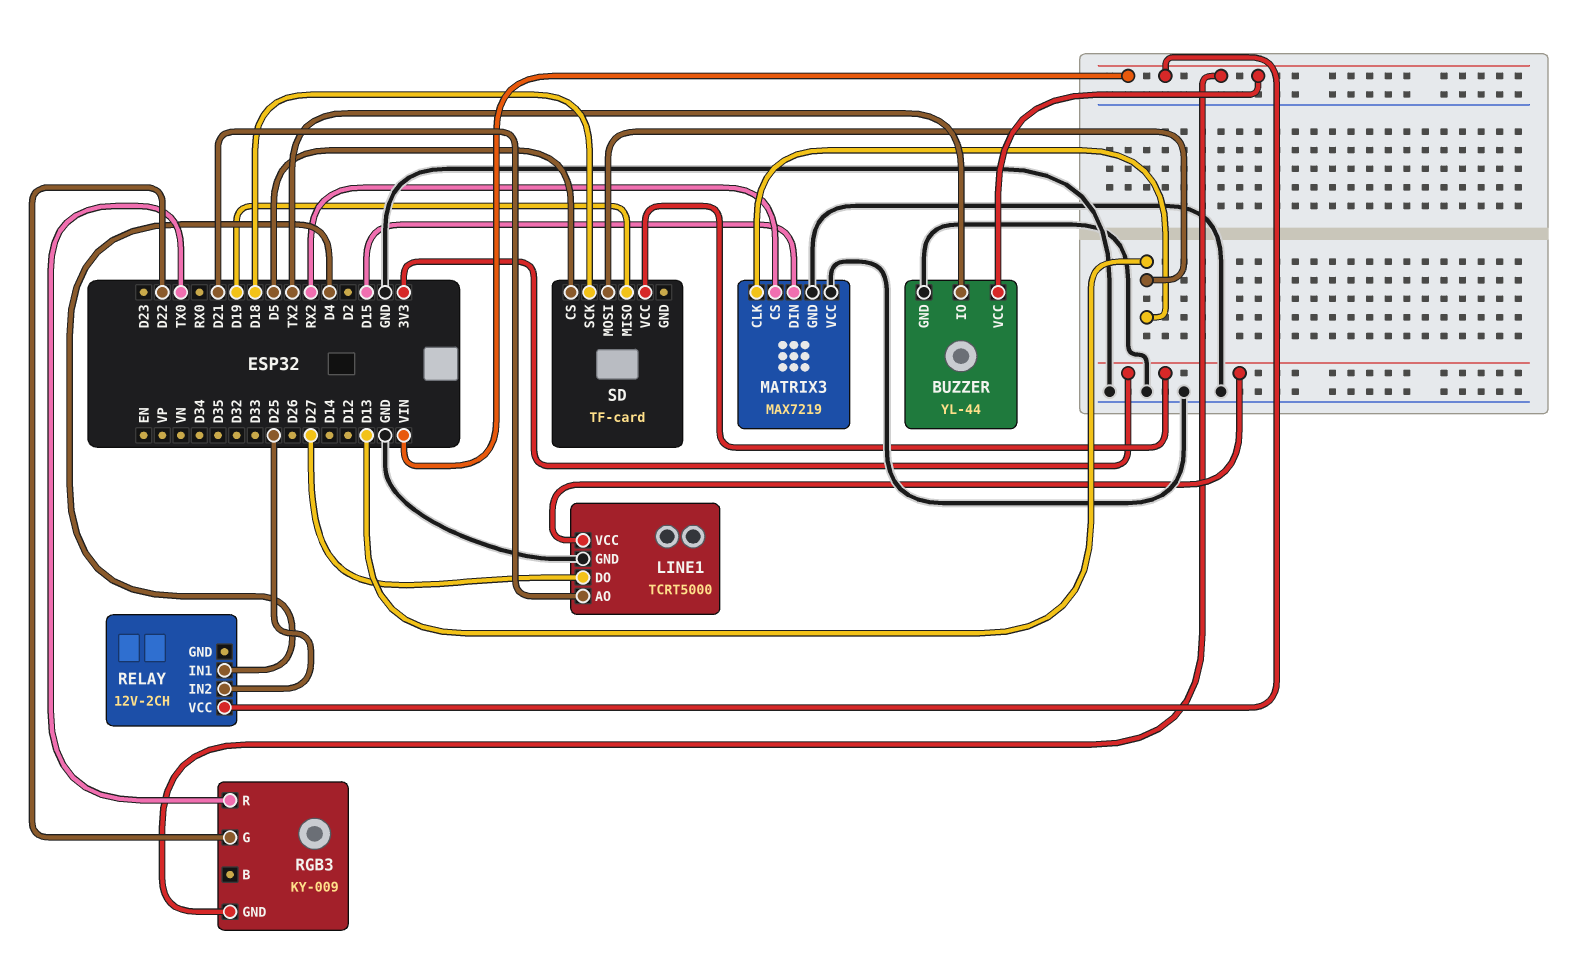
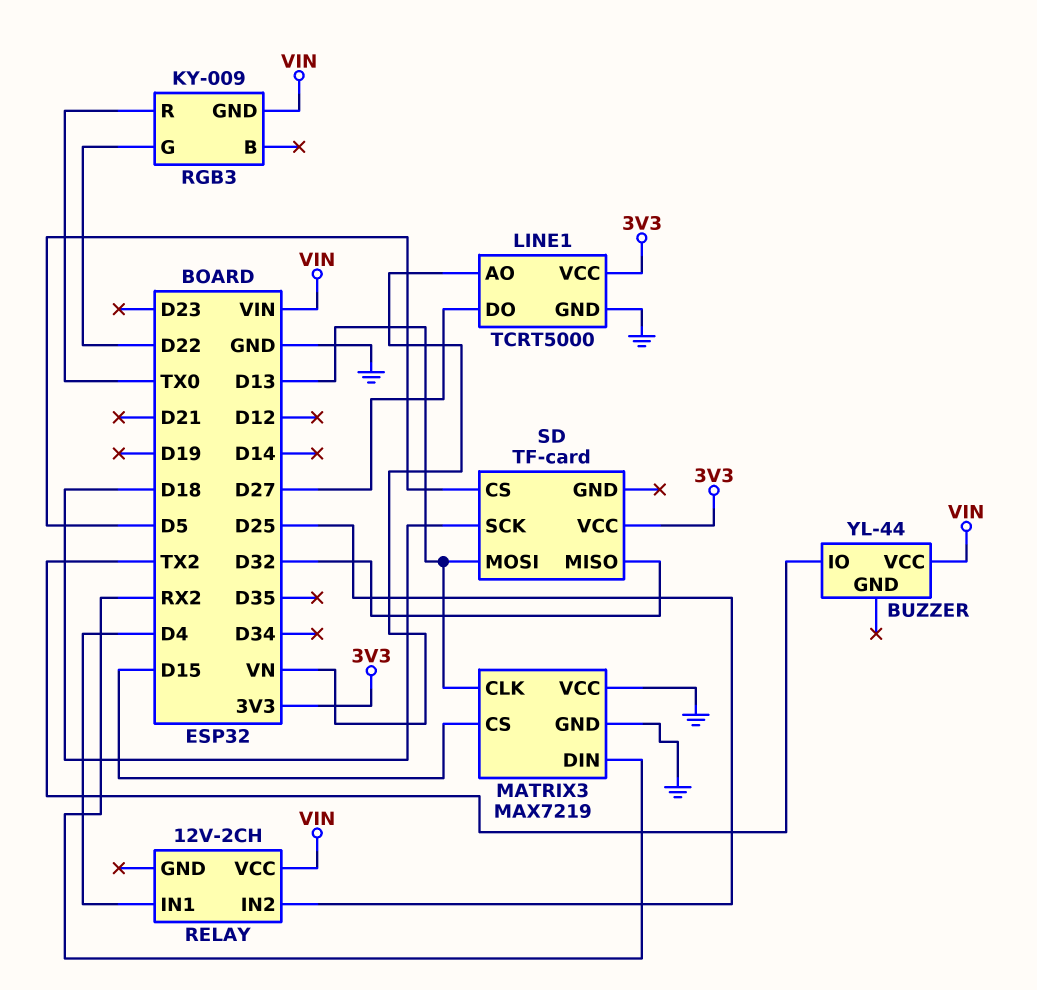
BUZZER pin GND: GND -> none
LINE1 pin AO: D21 -> VN
MATRIX3 pin CS: RX2 -> D15
MATRIX3 pin DIN: D15 -> RX2
SD pin MISO: D19 -> D32

